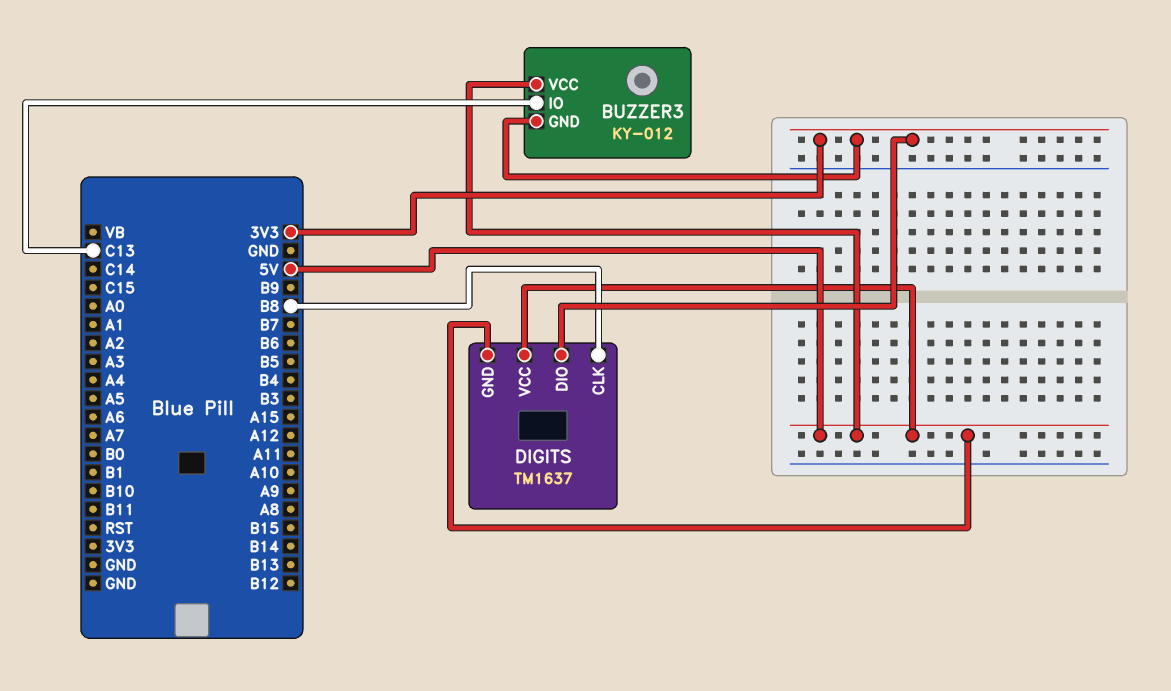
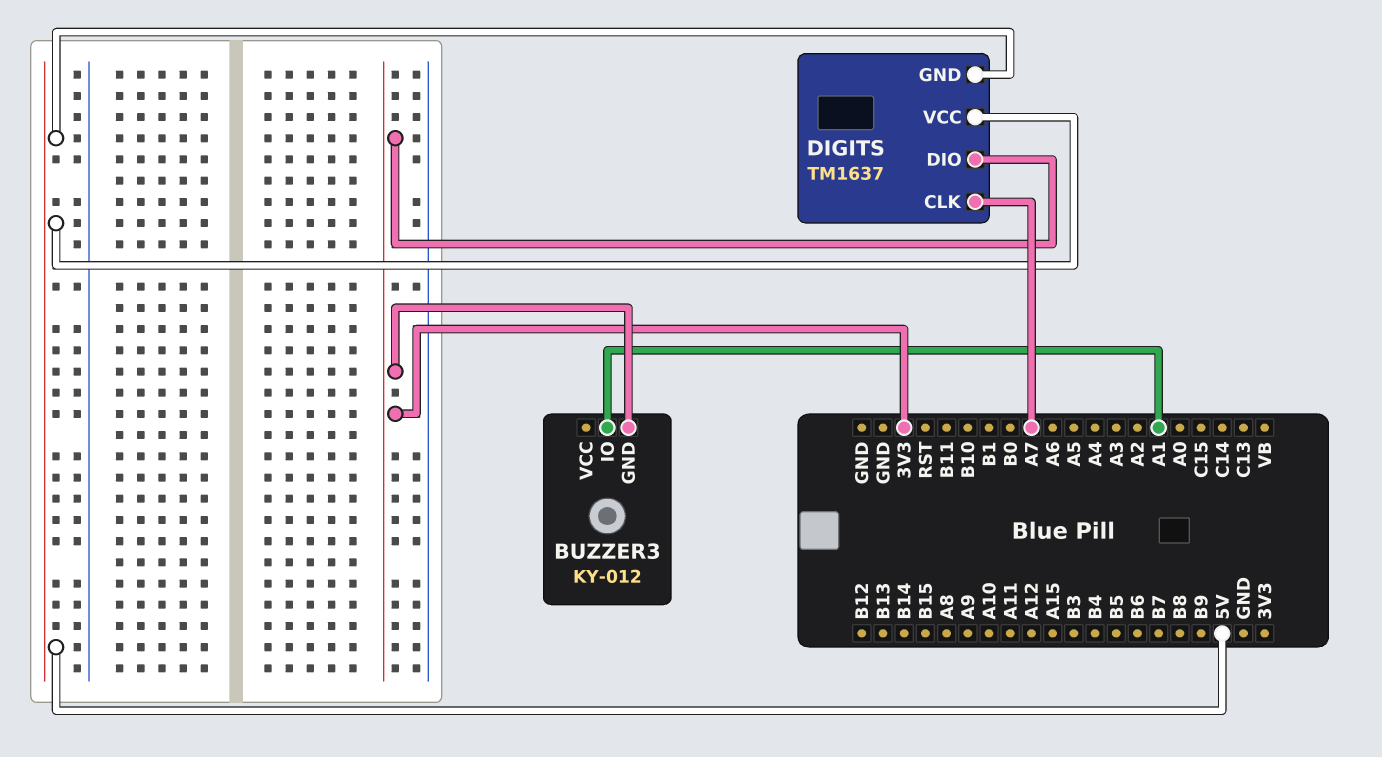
BUZZER3 pin IO: C13 -> A1
BUZZER3 pin VCC: 5V -> none
DIGITS pin CLK: B8 -> A7

